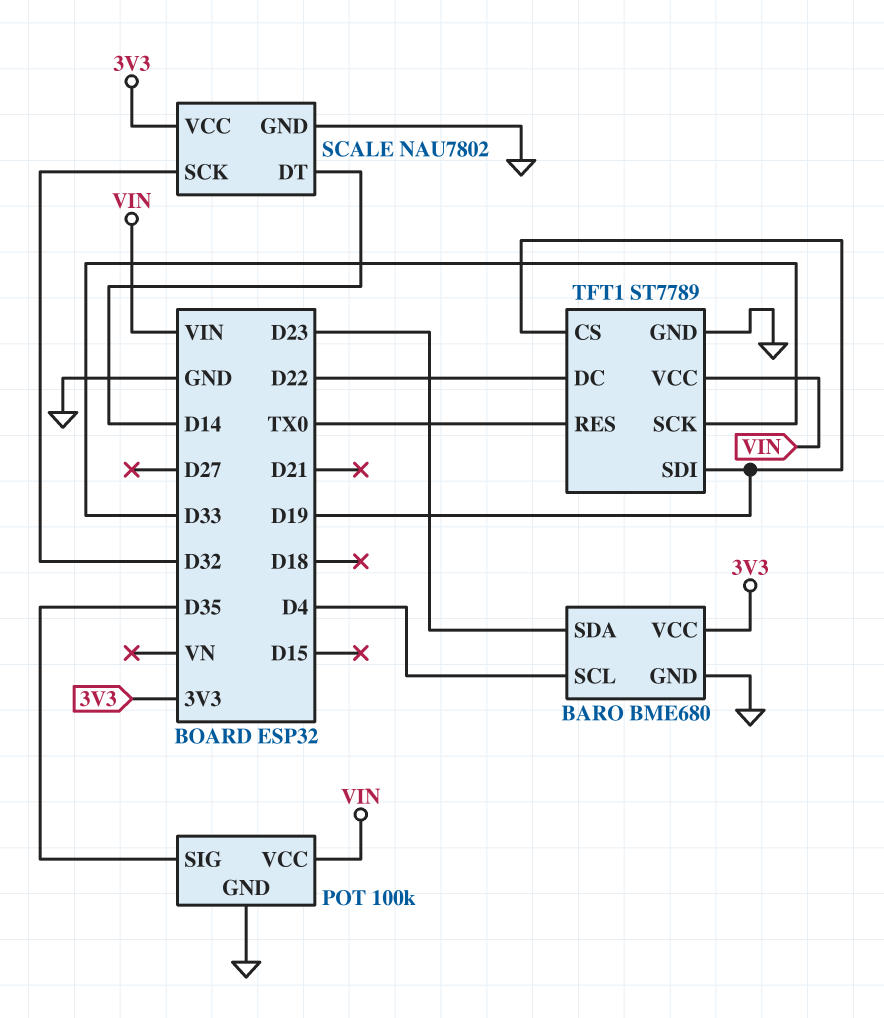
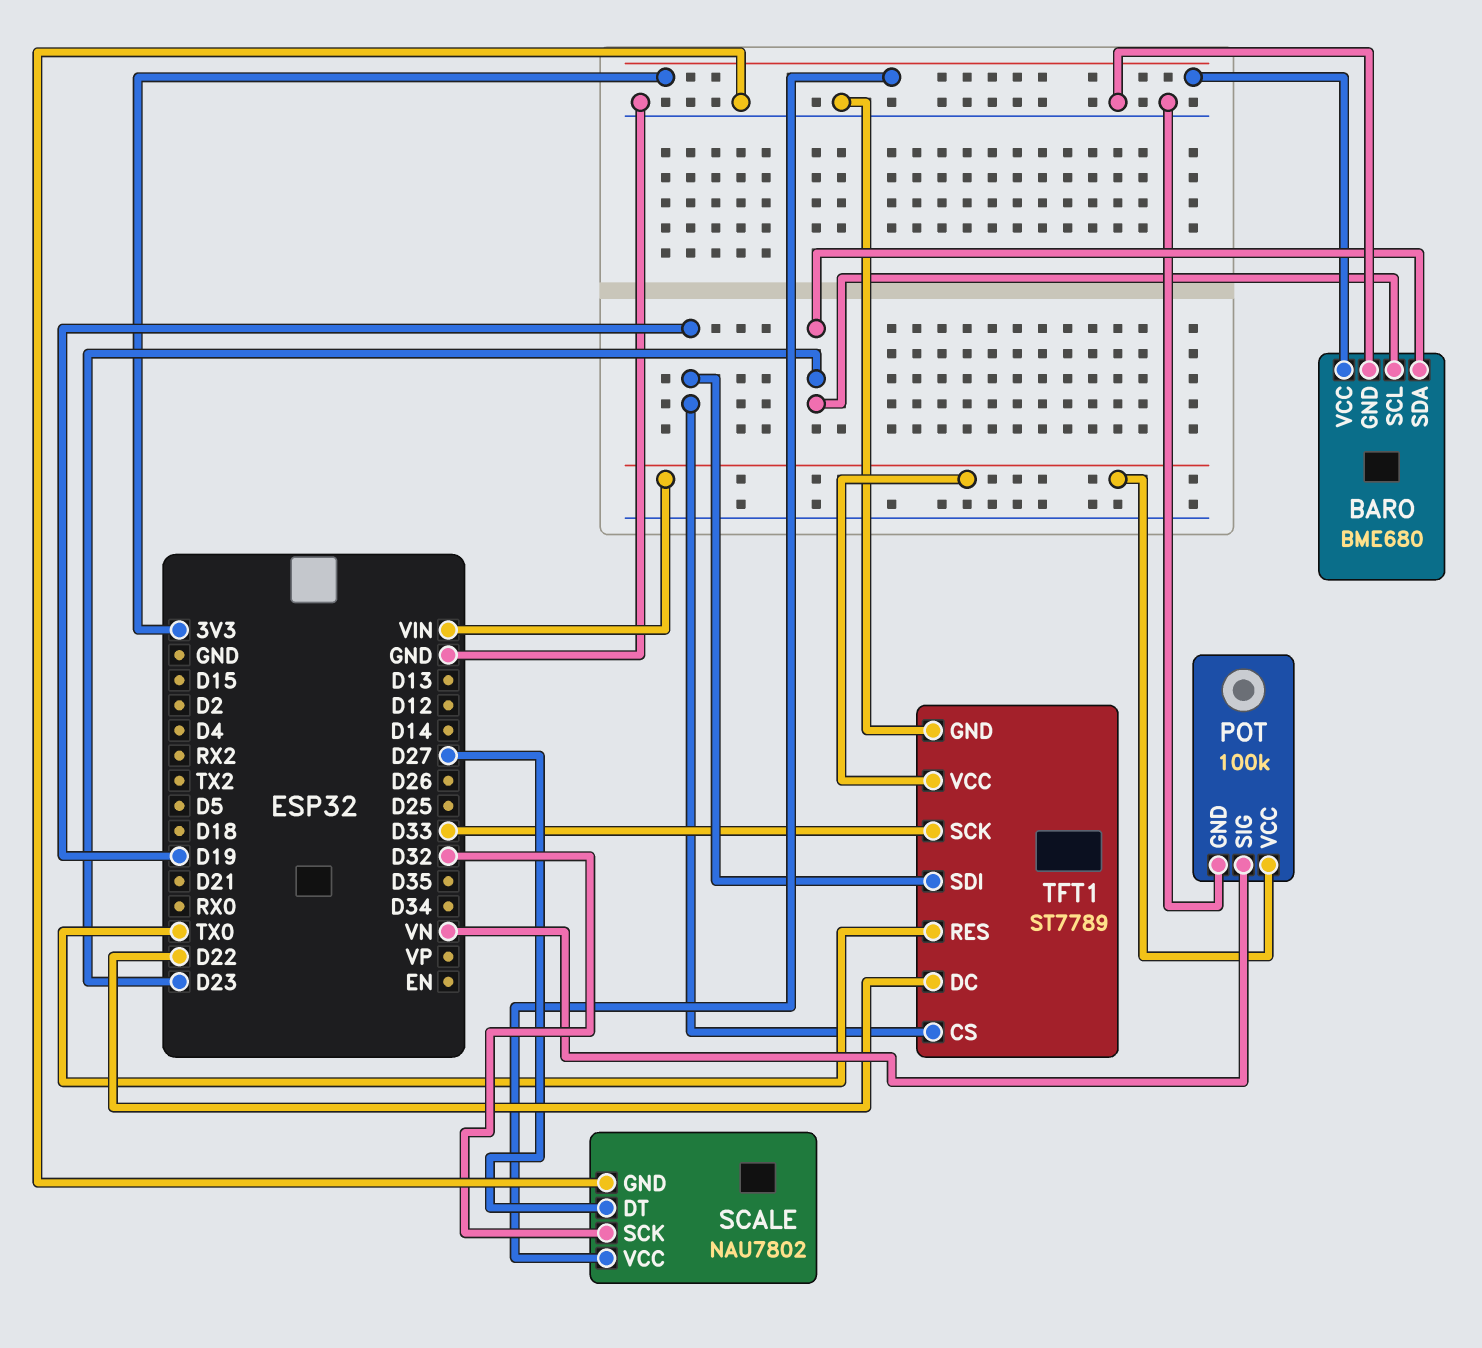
BARO pin SCL: D4 -> D23
POT pin SIG: D35 -> VN
SCALE pin DT: D14 -> D27

